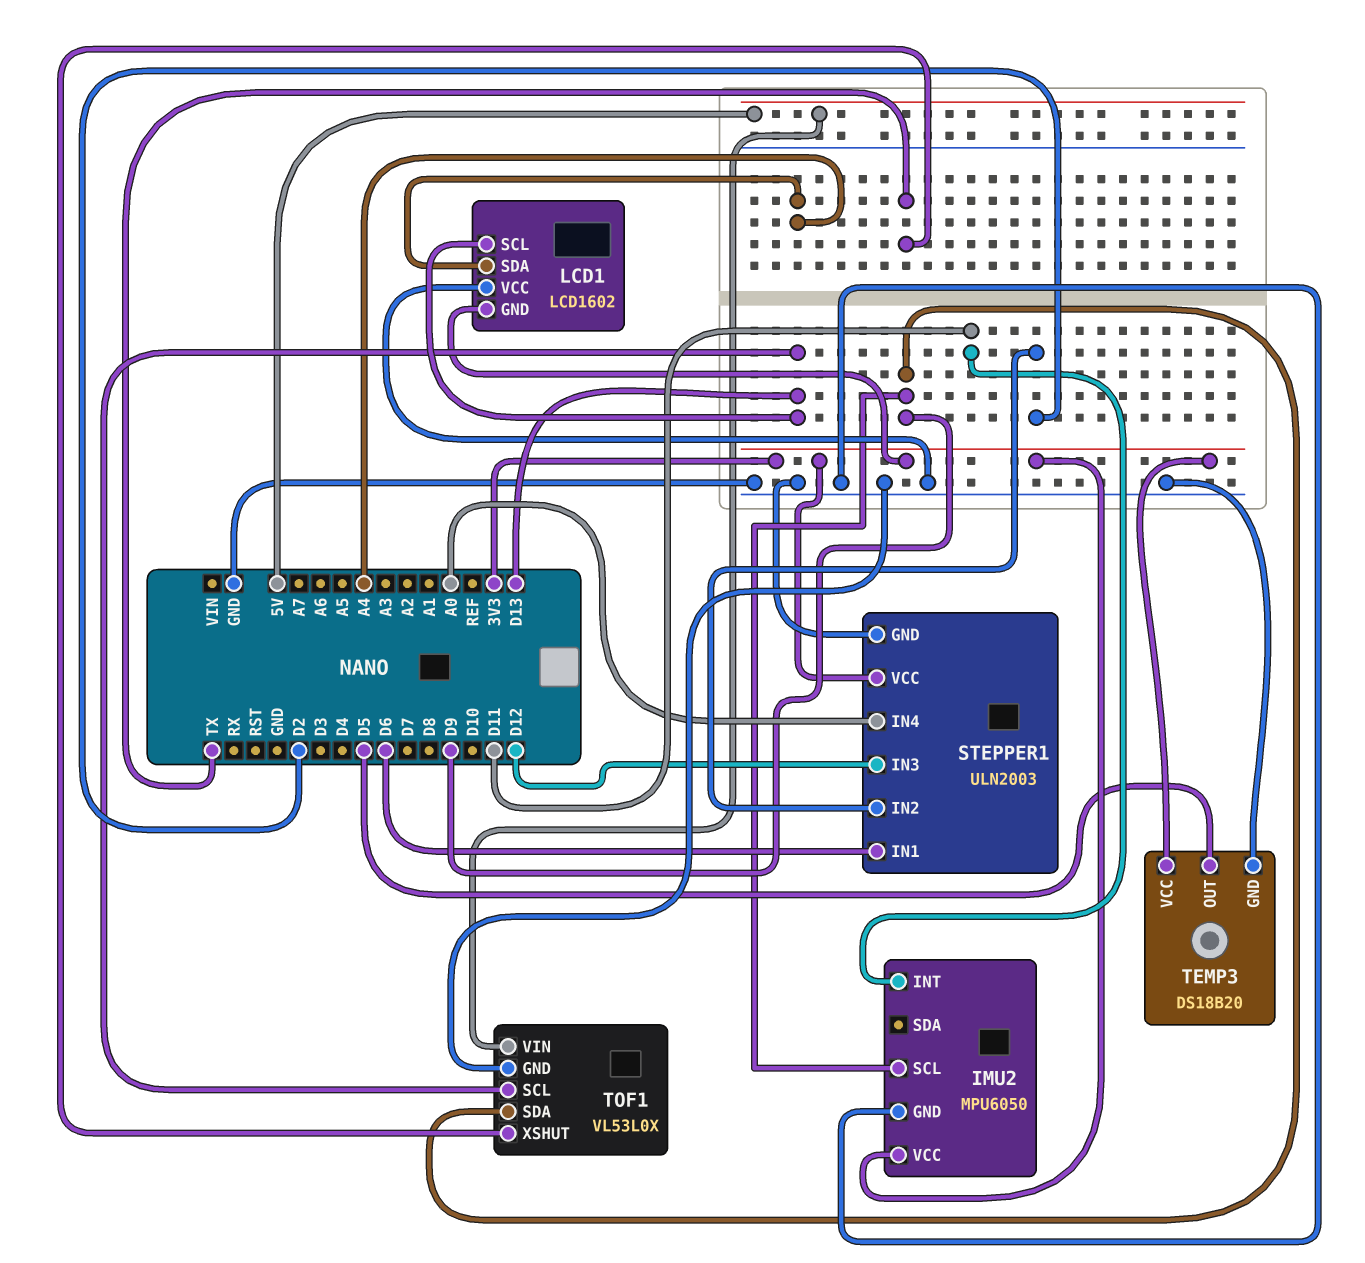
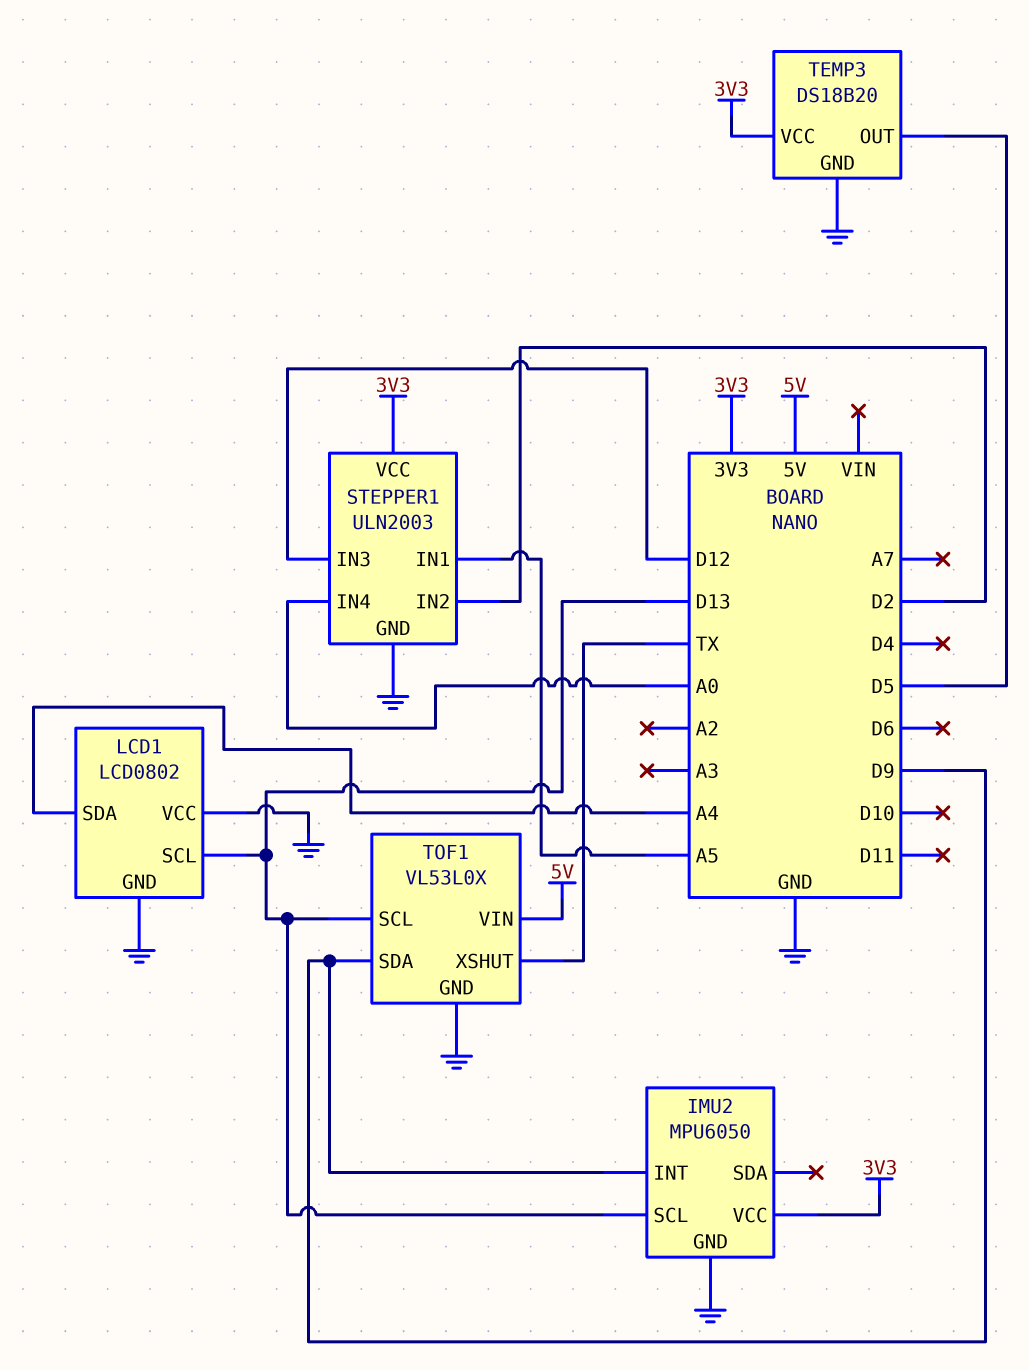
IMU2 pin INT: D11 -> D9
IMU2 pin SCL: D9 -> D13
LCD1: LCD1602 -> LCD0802
LCD1 pin GND: 3V3 -> GND
STEPPER1 pin IN1: D6 -> A5

